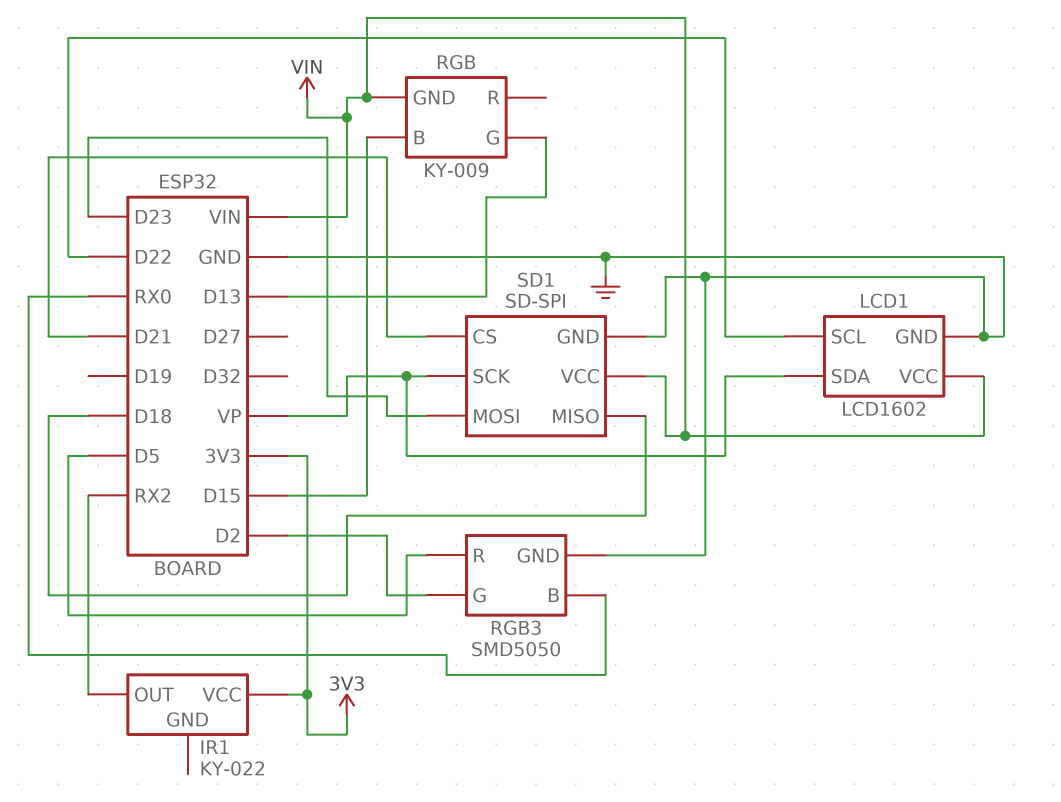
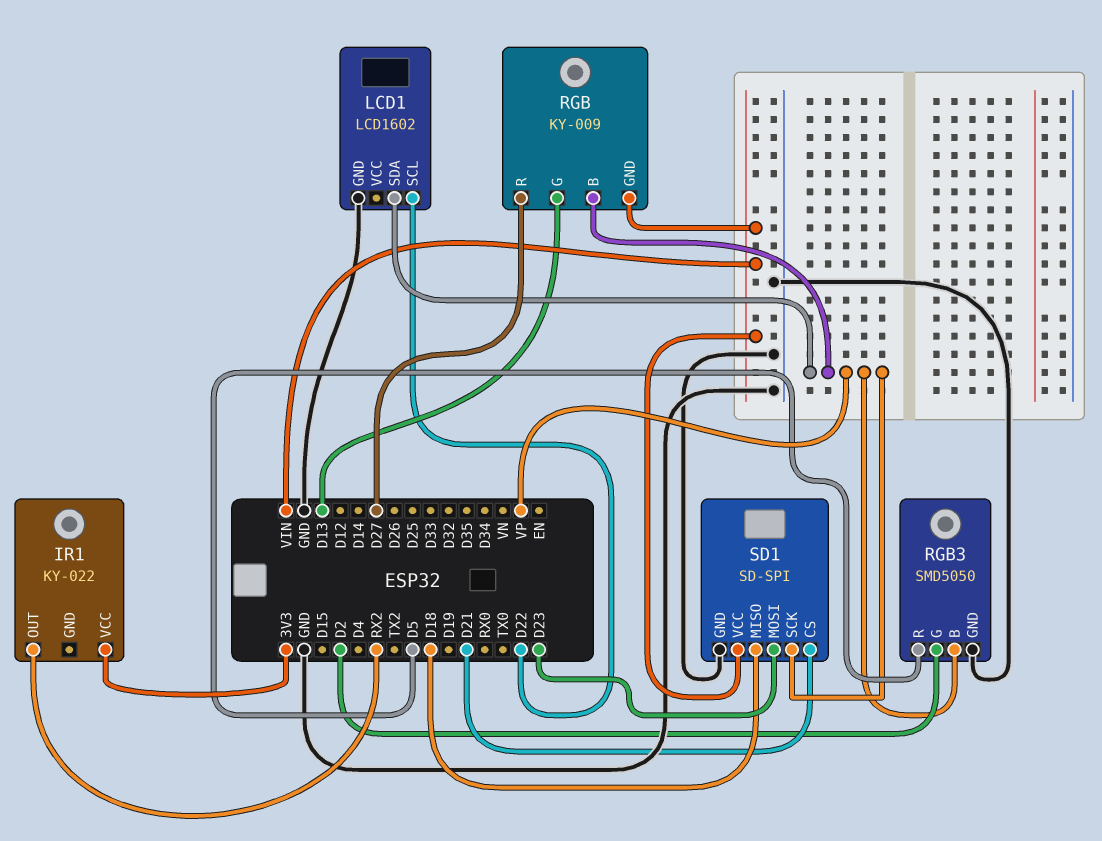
LCD1 pin VCC: VIN -> none
RGB pin B: D15 -> VP
RGB pin R: none -> D27
RGB3 pin B: RX0 -> VP

